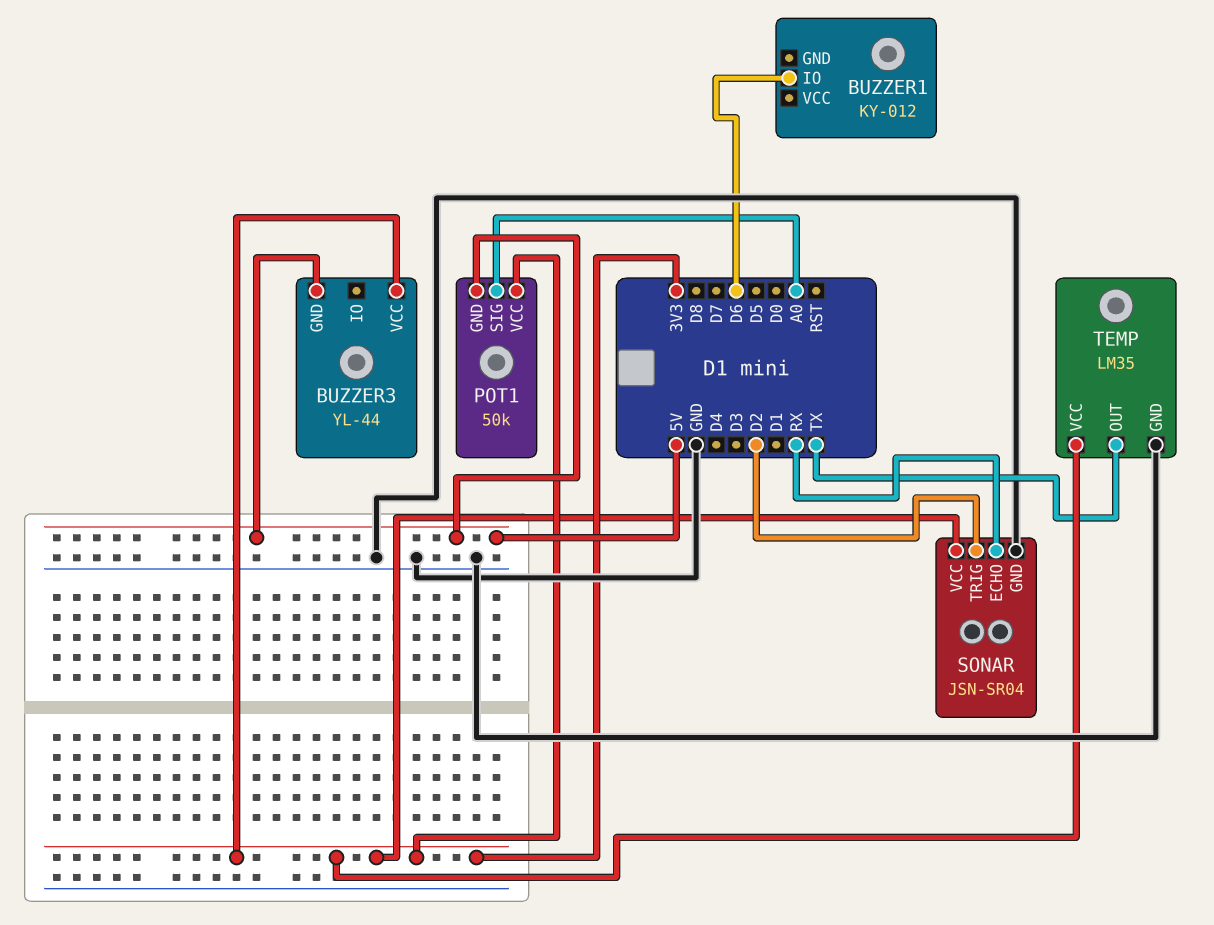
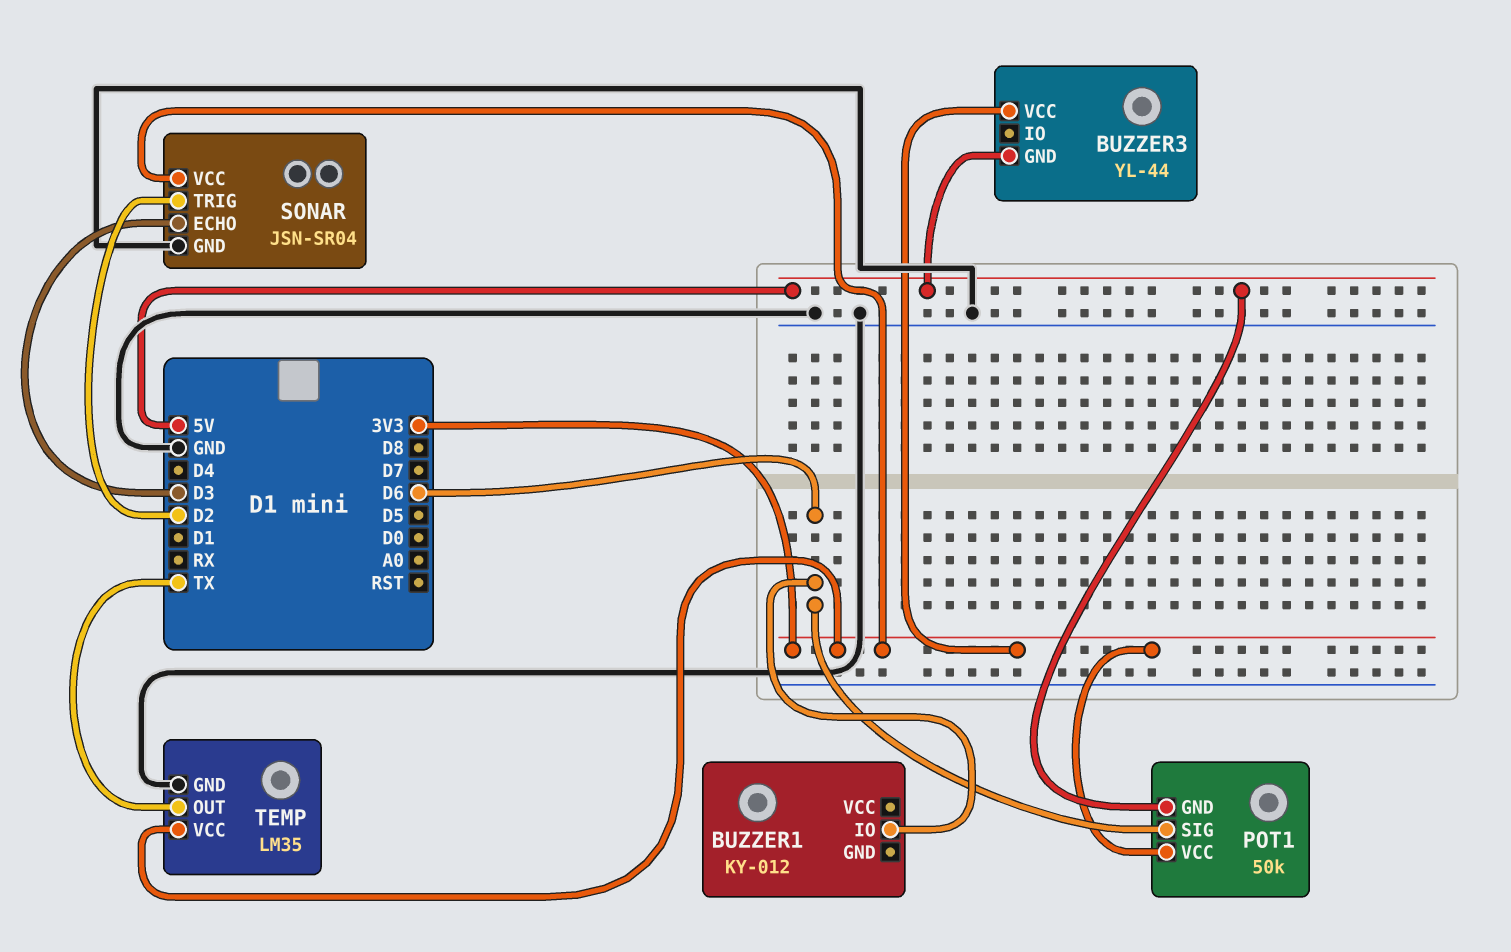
POT1 pin SIG: A0 -> D6
SONAR pin ECHO: RX -> D3

